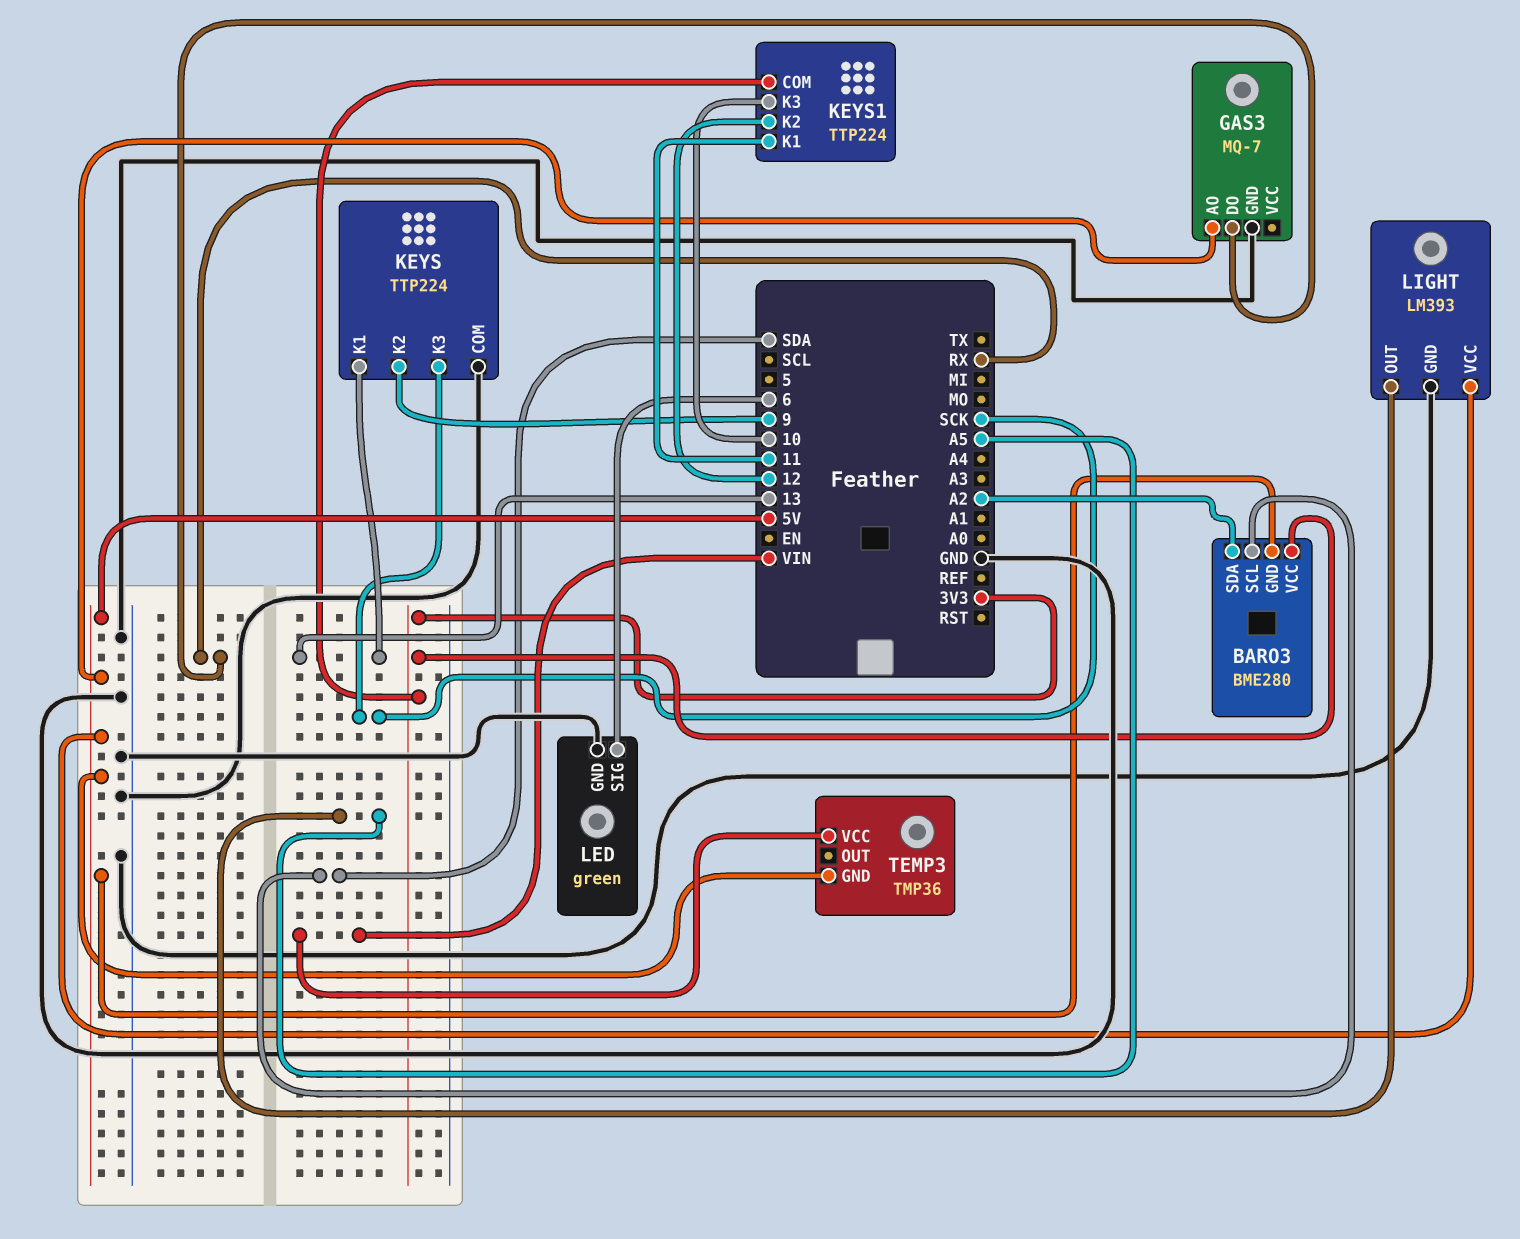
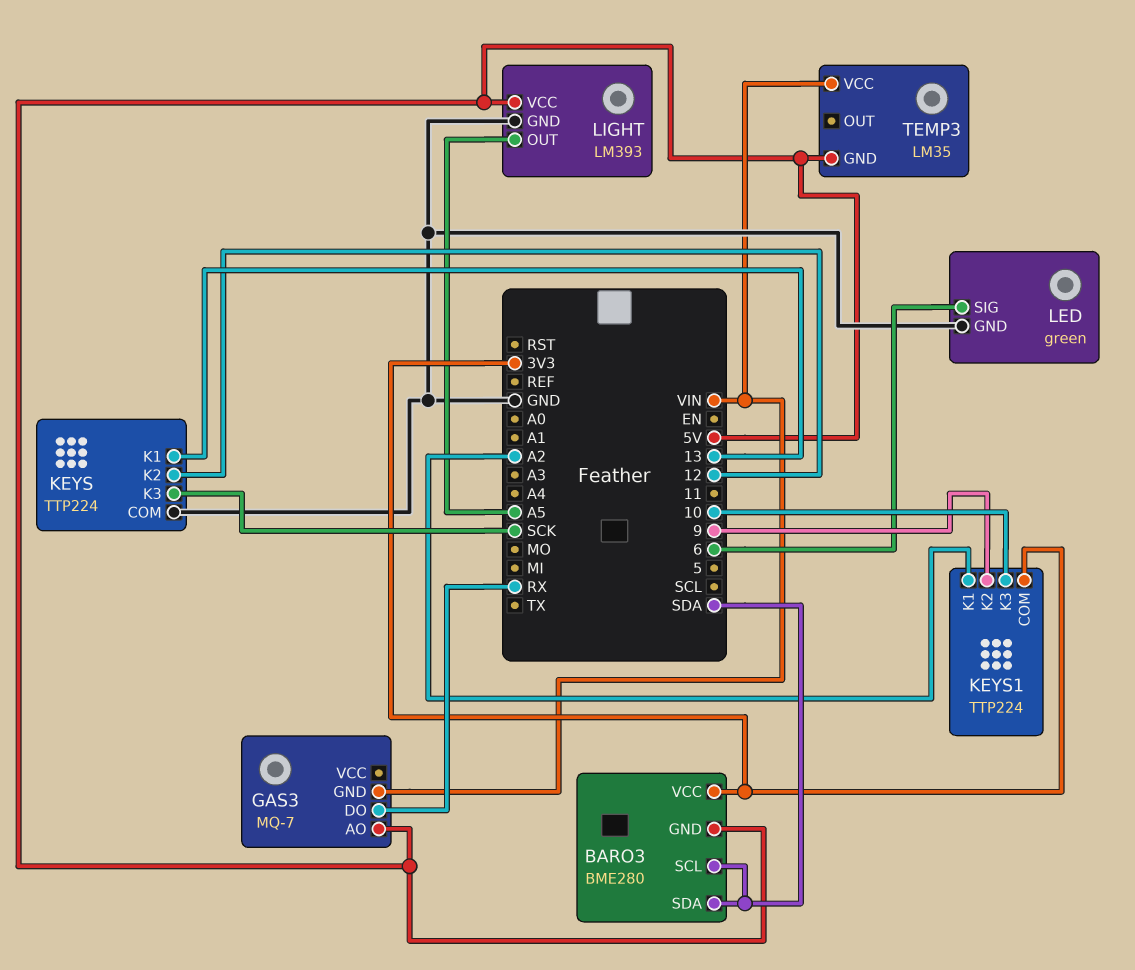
BARO3 pin SDA: A2 -> SDA
GAS3 pin GND: GND -> VIN
KEYS pin K2: 9 -> 12
KEYS1 pin K1: 11 -> A2
KEYS1 pin K2: 12 -> 9
TEMP3: TMP36 -> LM35

